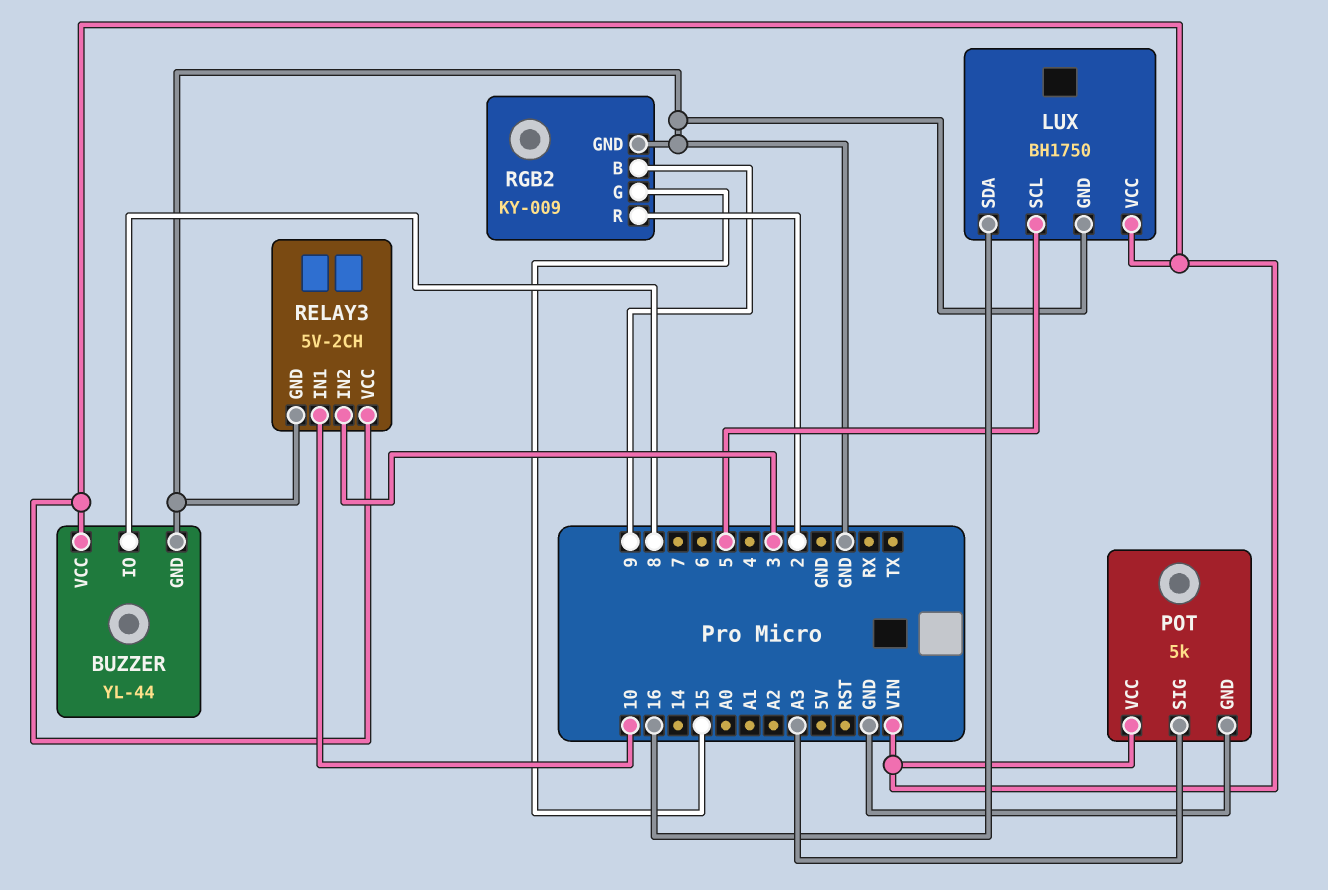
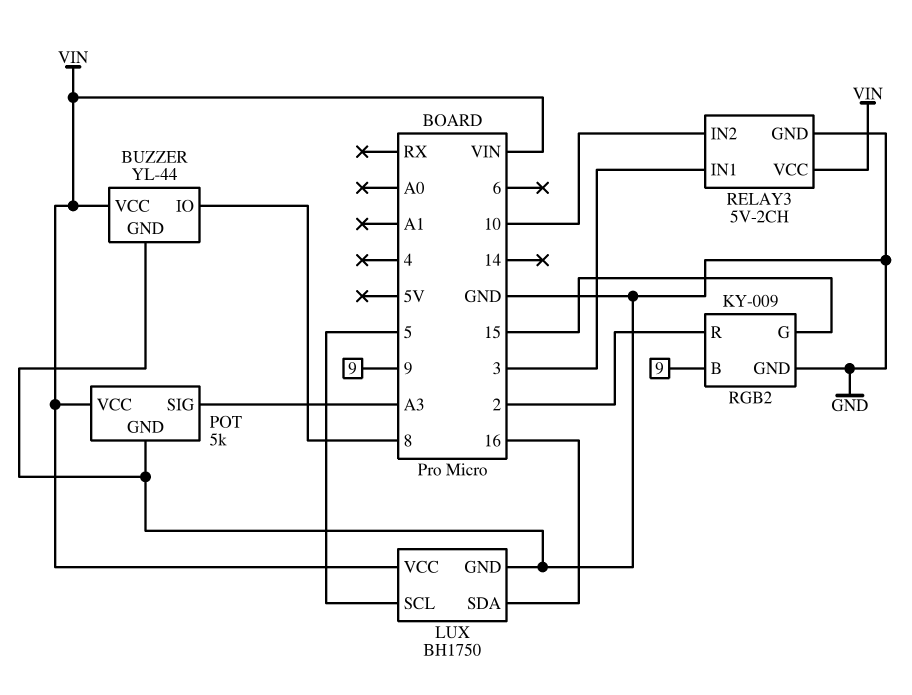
RELAY3 pin IN1: 10 -> 3
RELAY3 pin IN2: 3 -> 10

